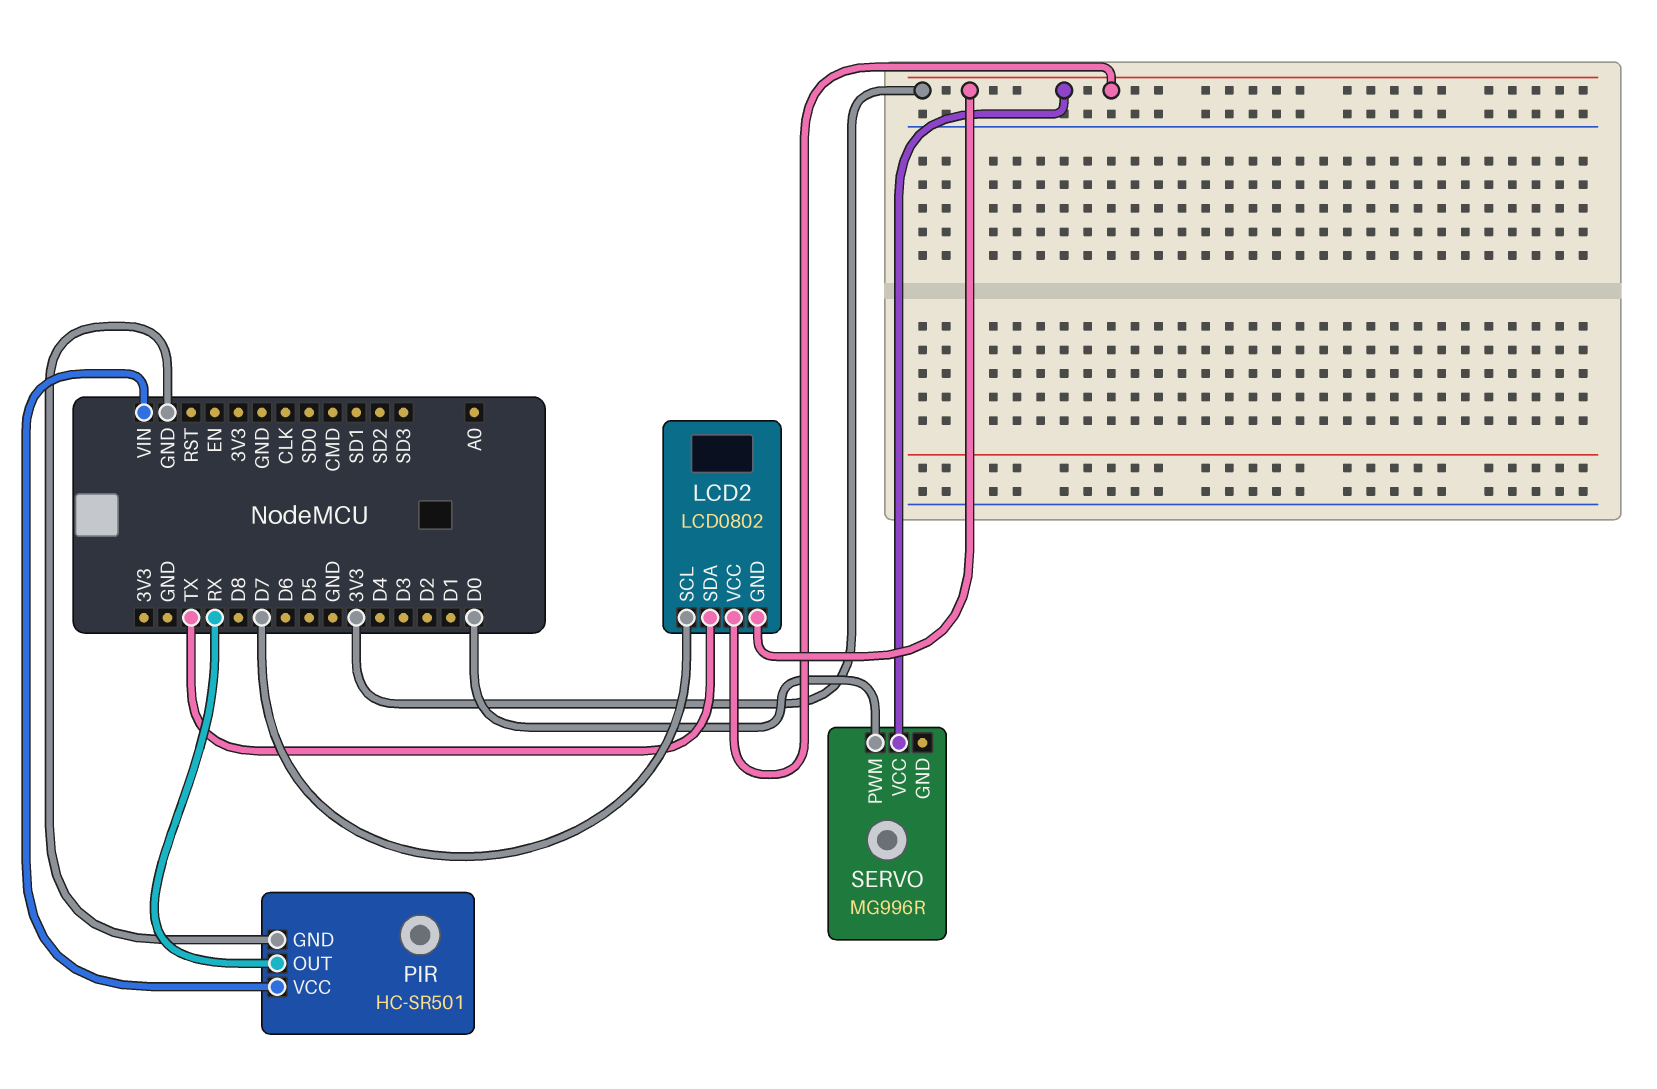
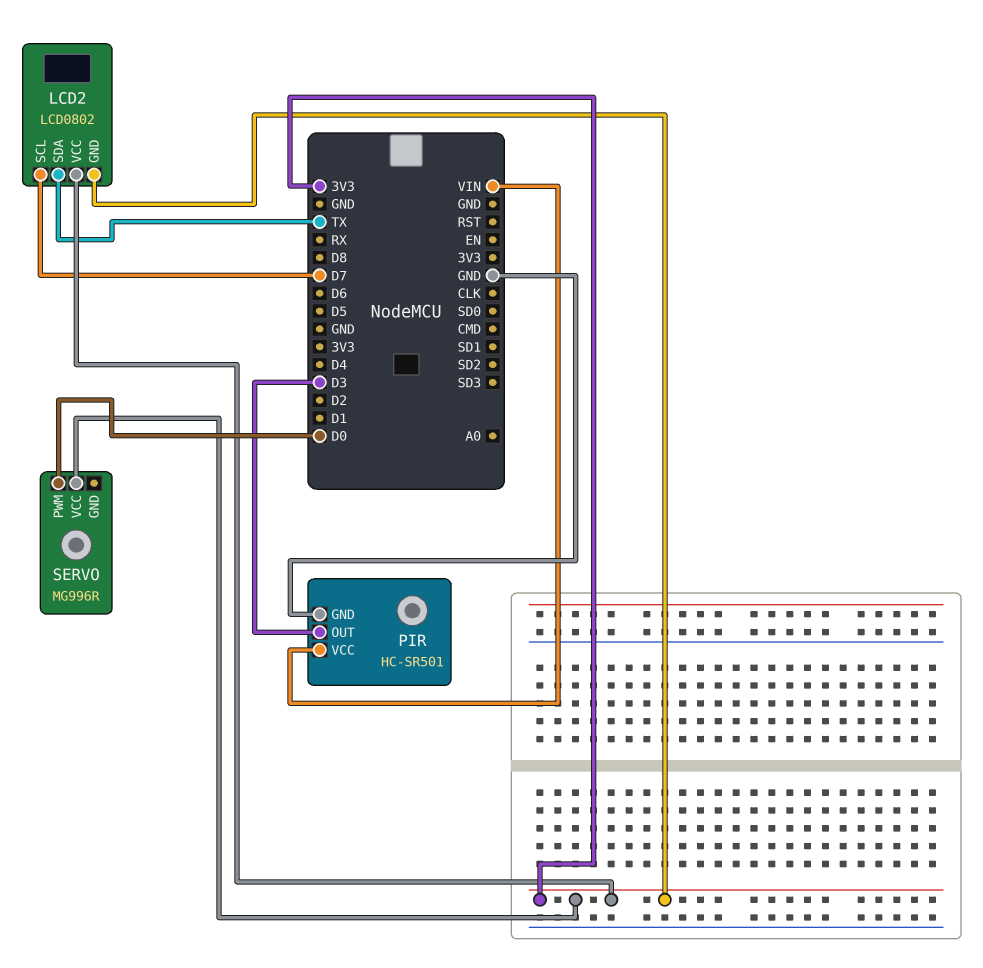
PIR pin OUT: RX -> D3

